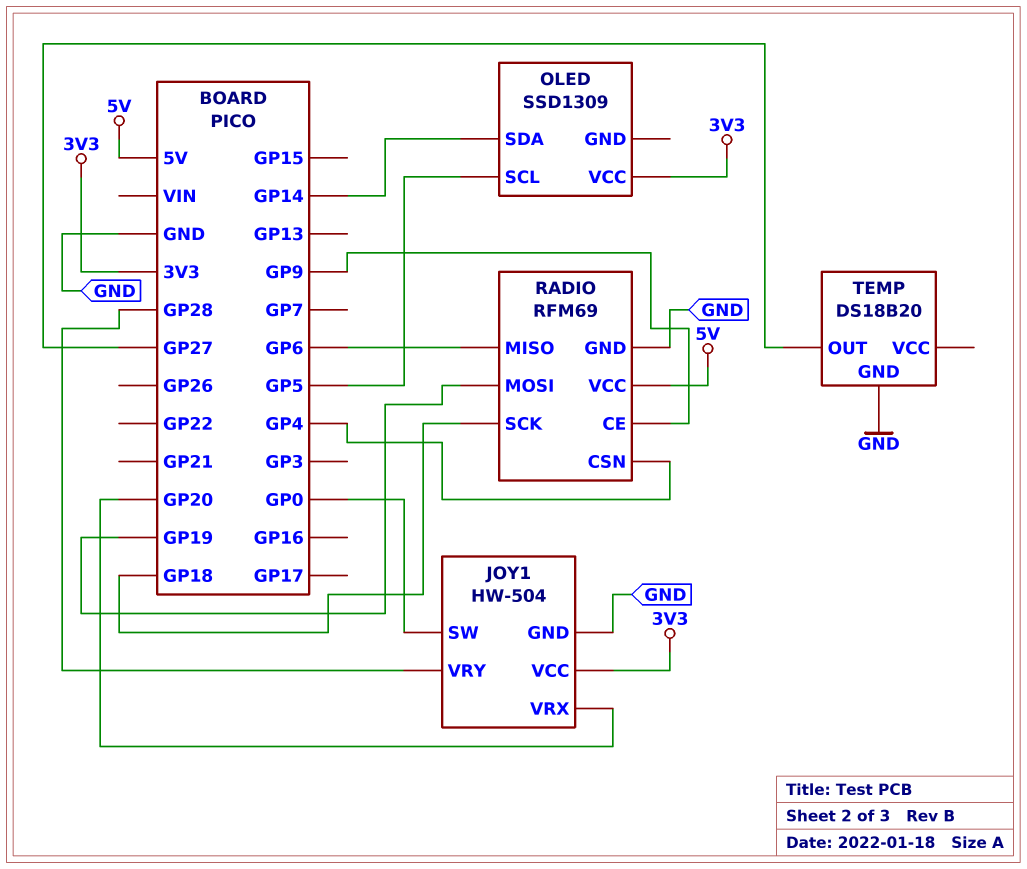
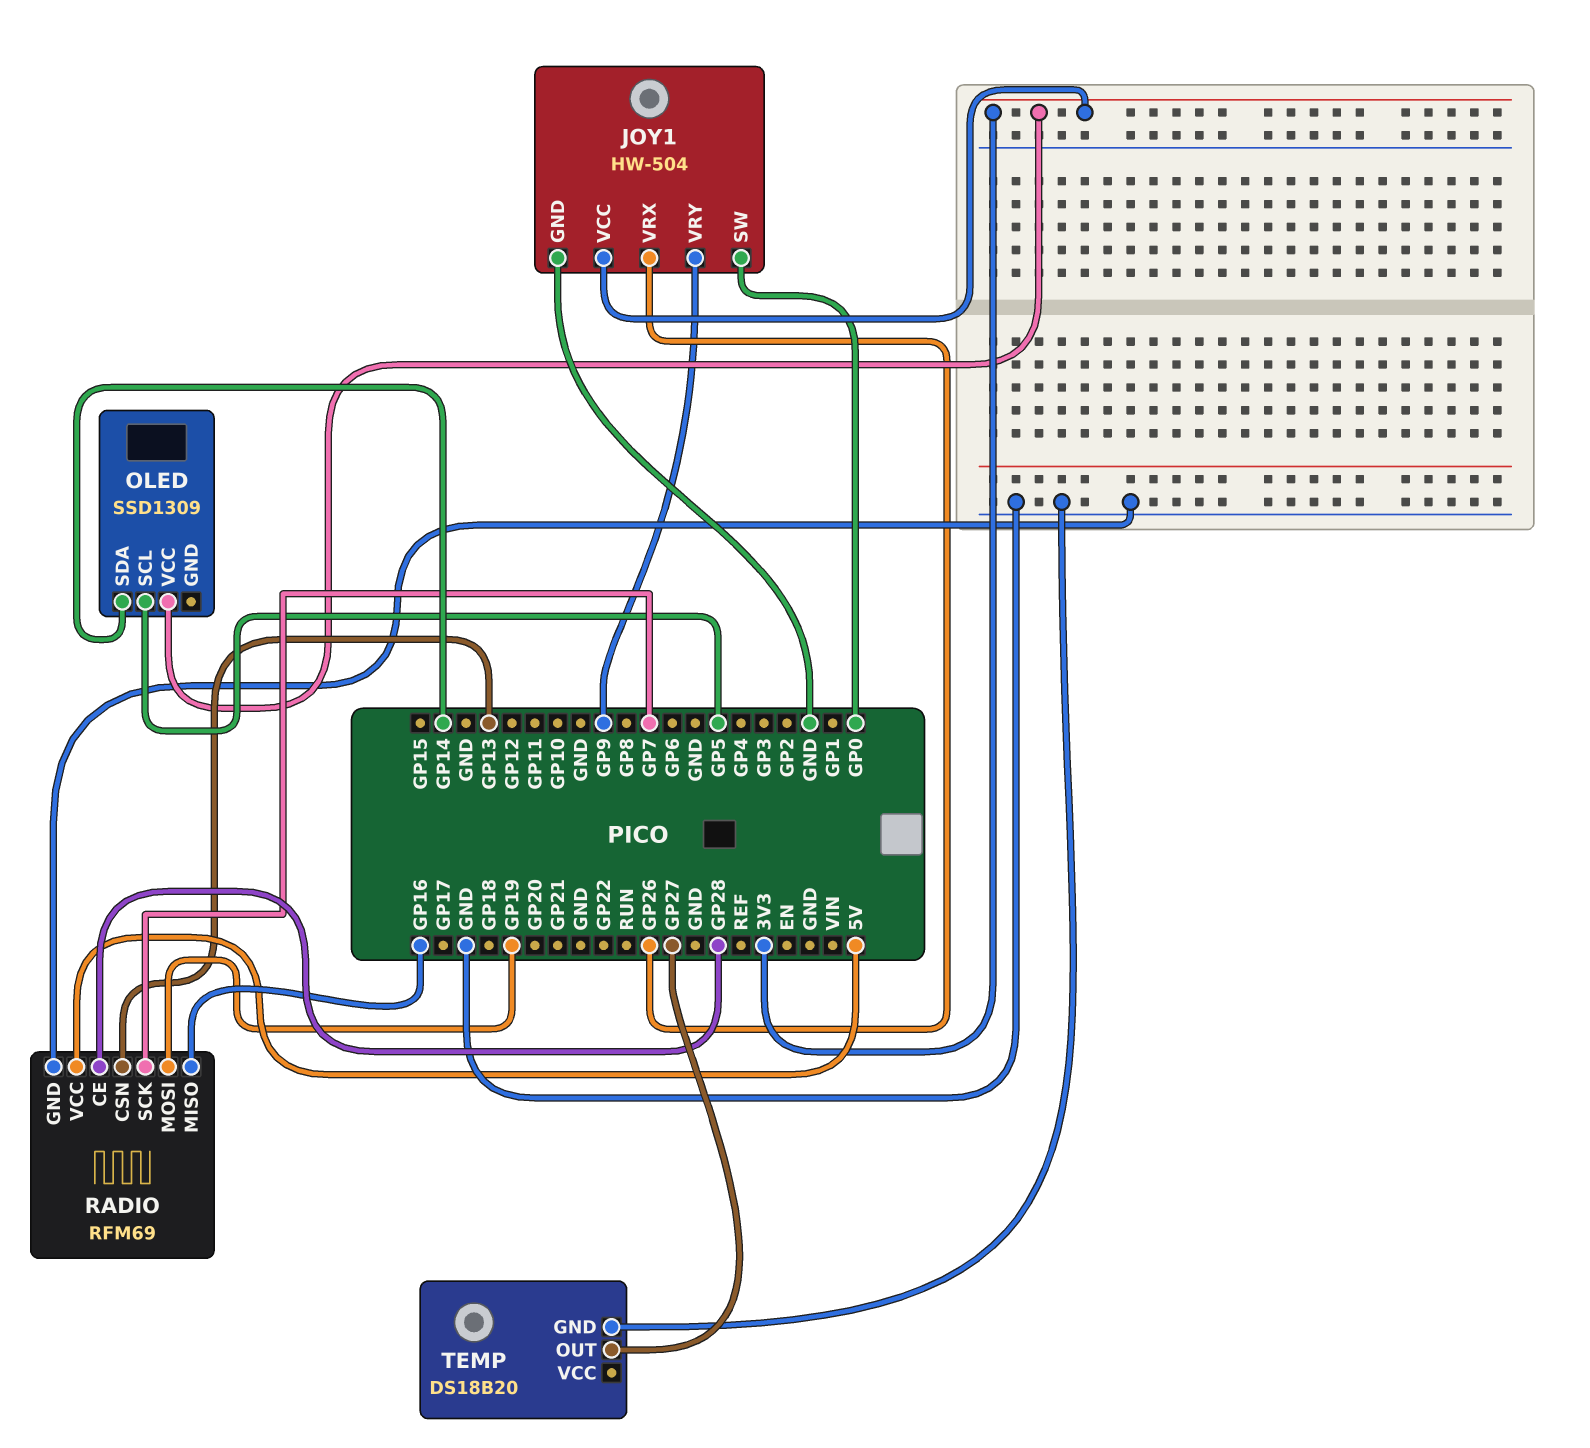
JOY1 pin VRX: GP20 -> GP26
JOY1 pin VRY: GP28 -> GP9
RADIO pin CE: GP9 -> GP28
RADIO pin CSN: GP4 -> GP13
RADIO pin MISO: GP6 -> GP16
RADIO pin SCK: GP18 -> GP7

